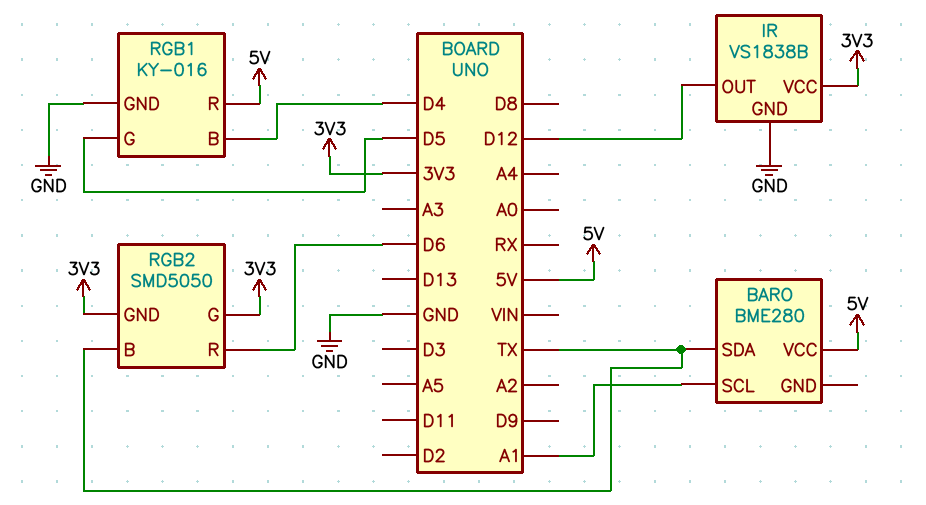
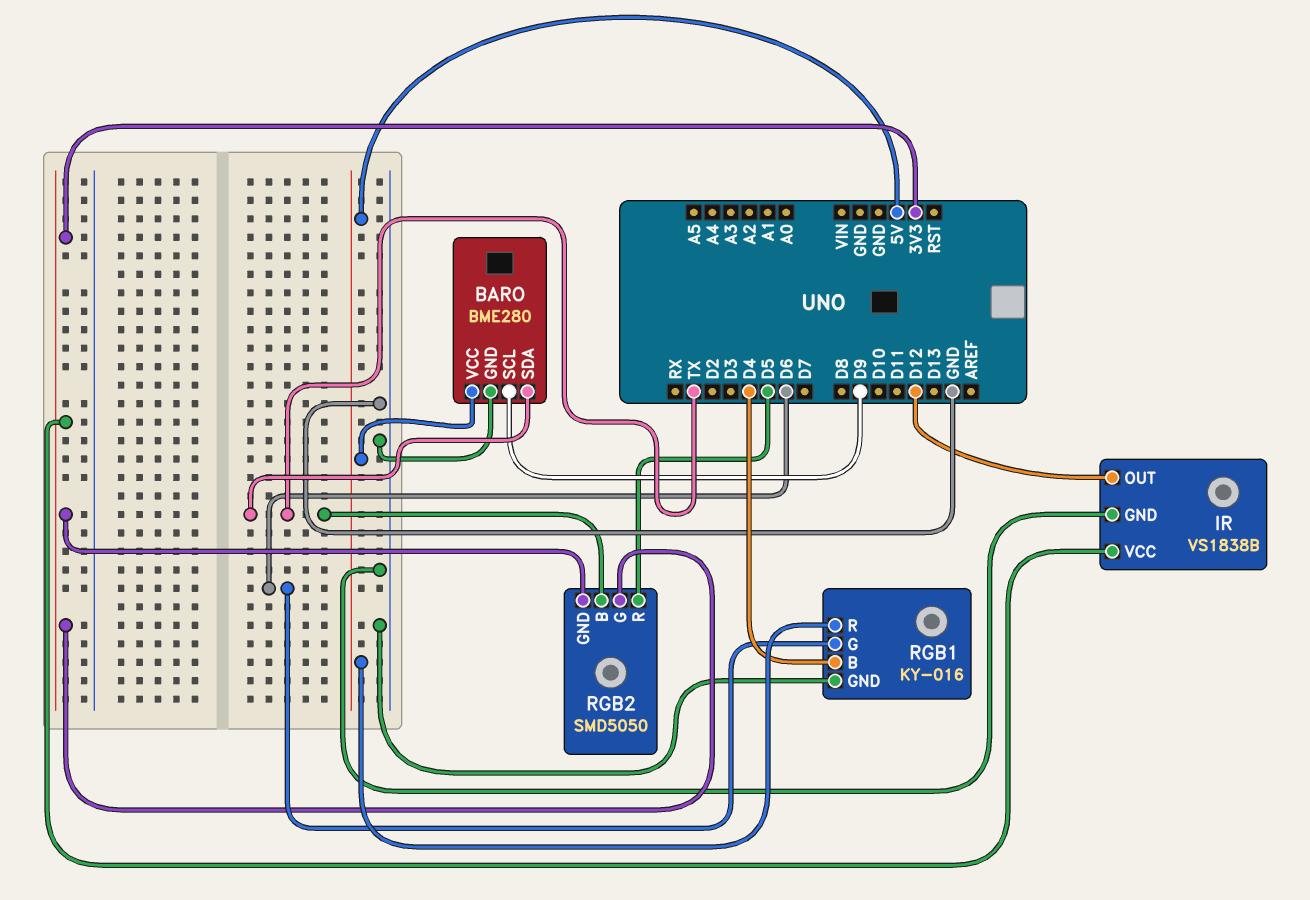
BARO pin GND: none -> GND
BARO pin SCL: A1 -> D9
RGB1 pin G: D5 -> D6
RGB2 pin R: D6 -> D5

